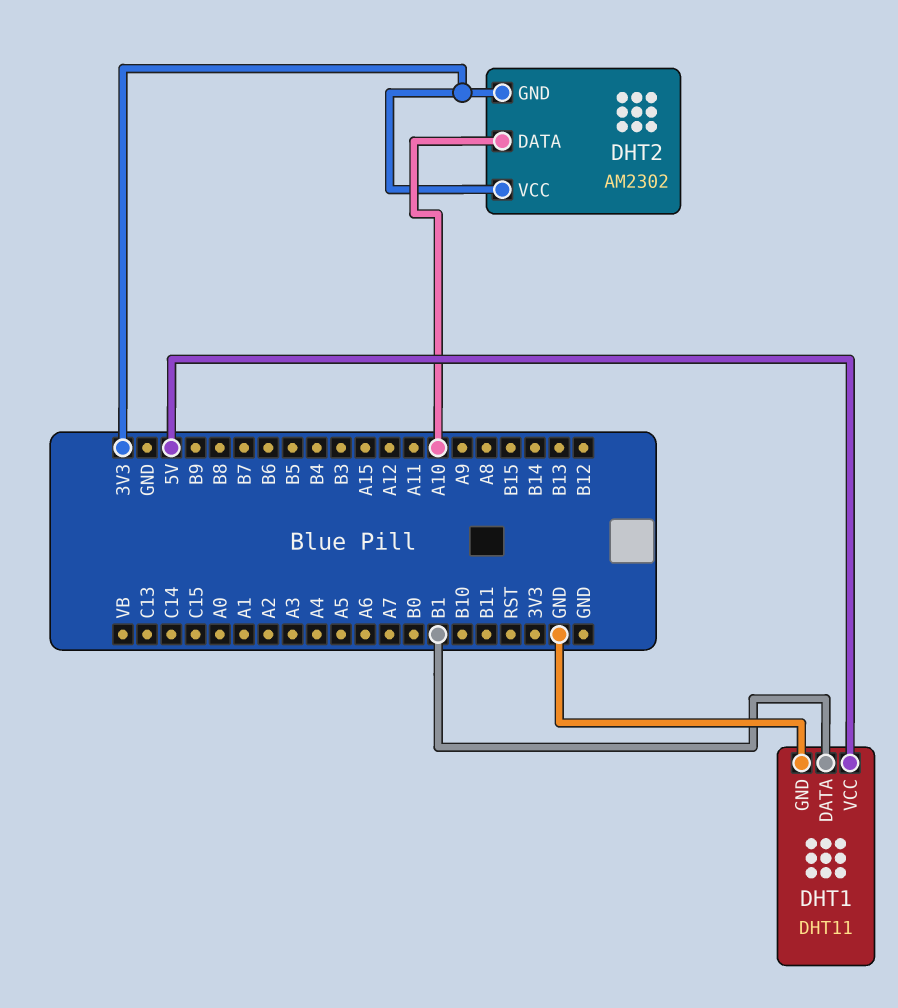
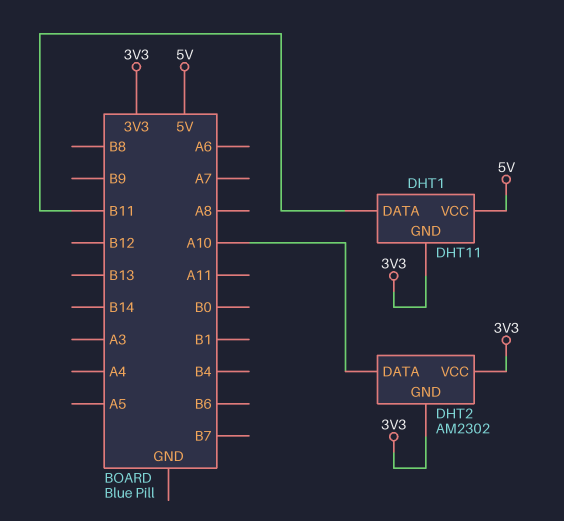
DHT1 pin DATA: B1 -> B11
DHT1 pin GND: GND -> 3V3

